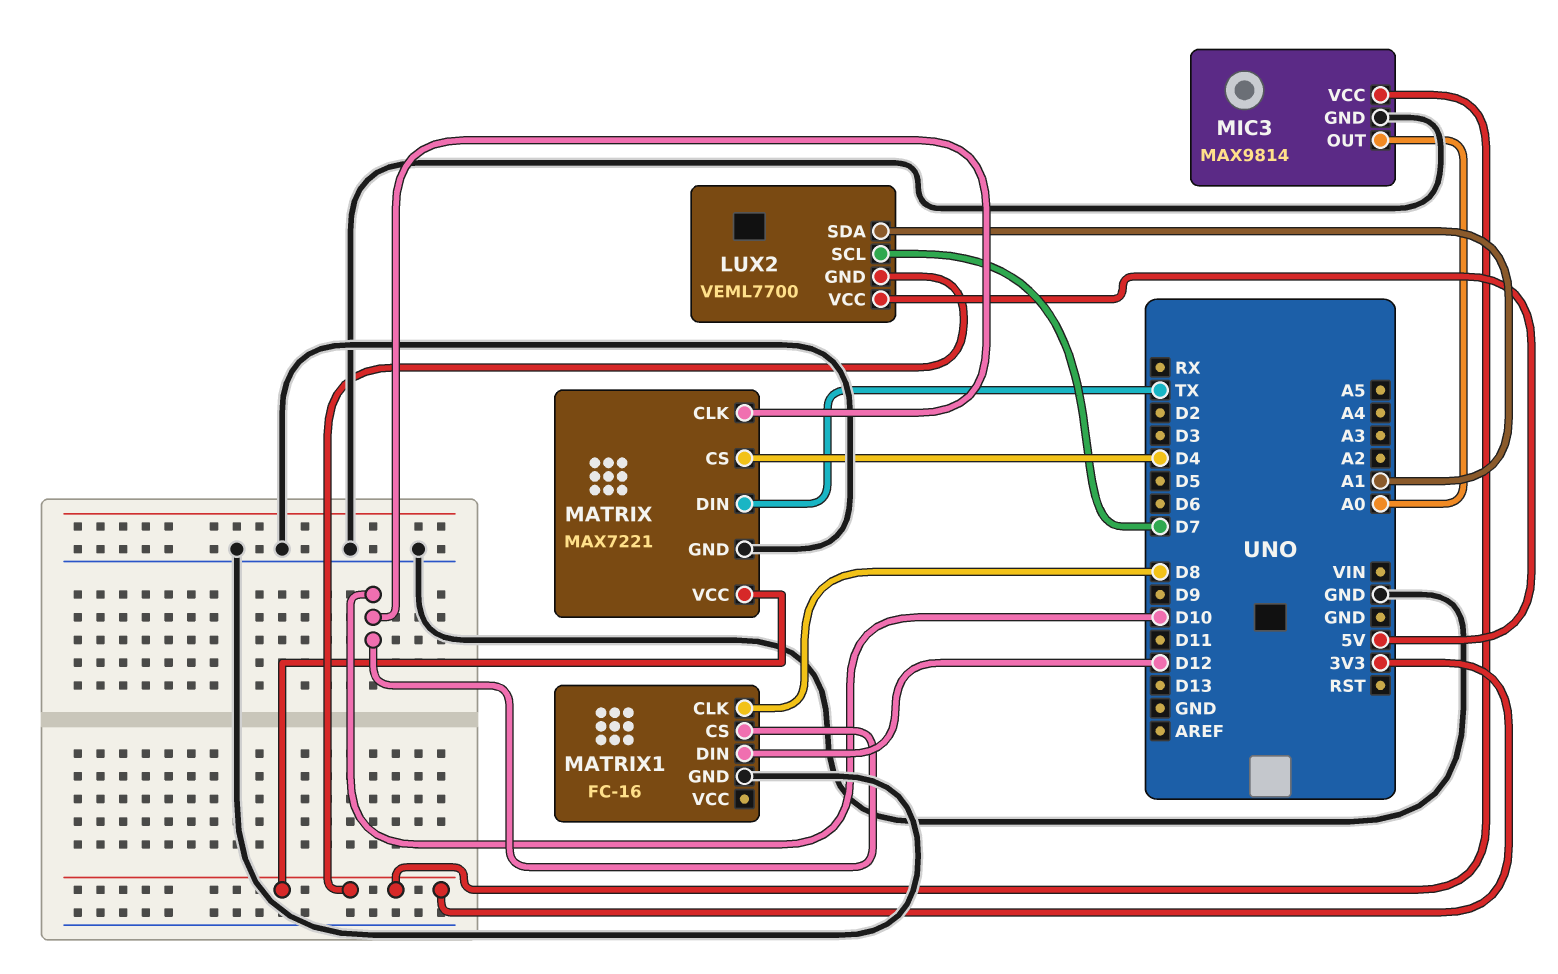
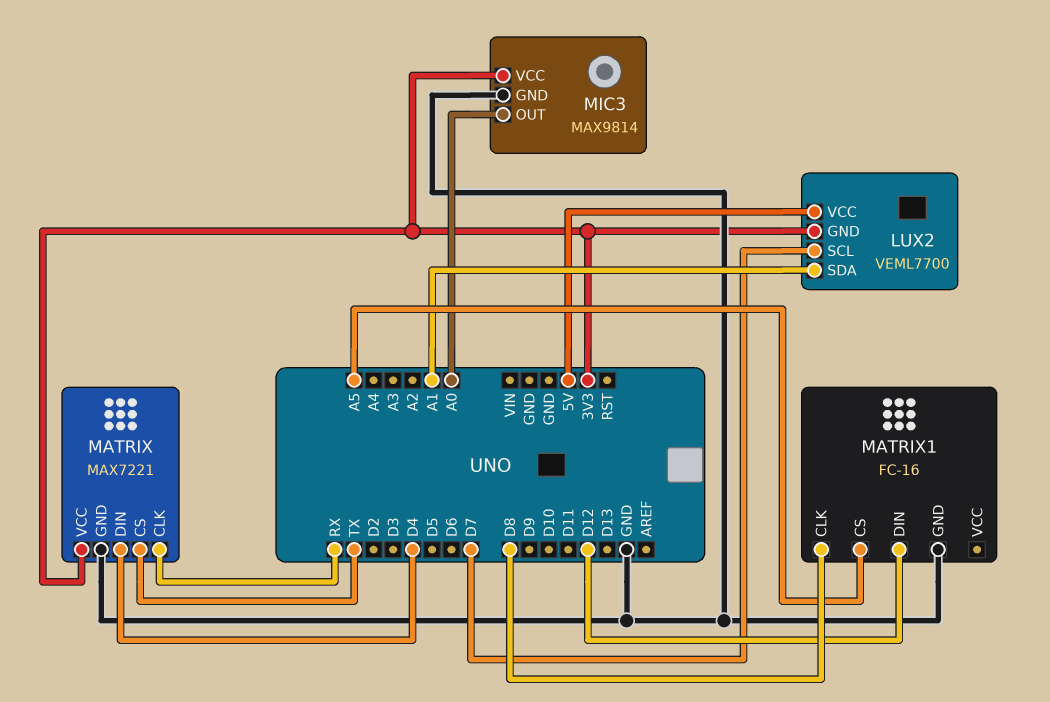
MATRIX pin CLK: D10 -> RX
MATRIX pin CS: D4 -> TX
MATRIX pin DIN: TX -> D4
MATRIX1 pin CS: D10 -> A5

